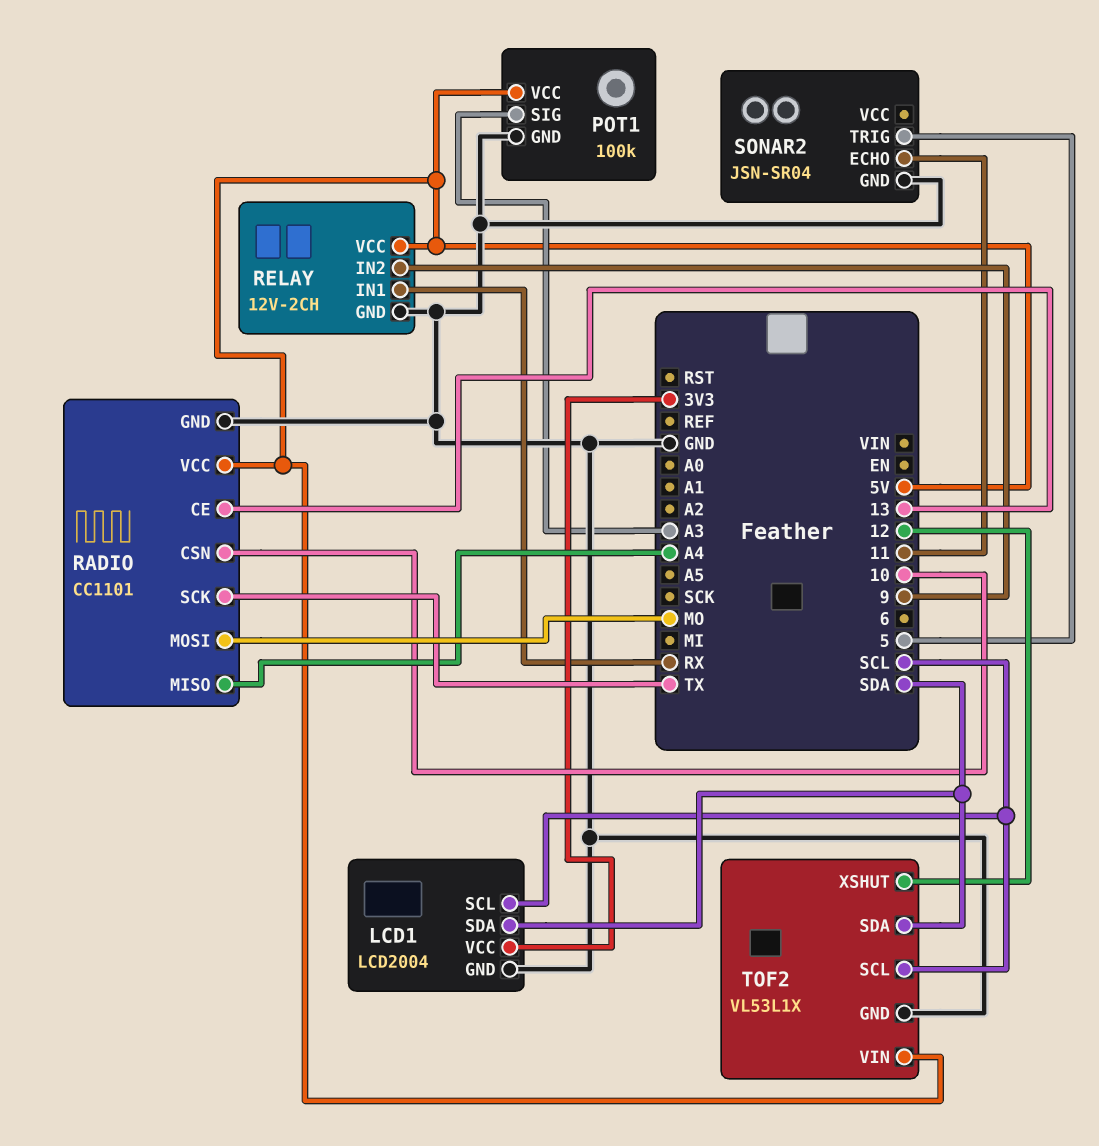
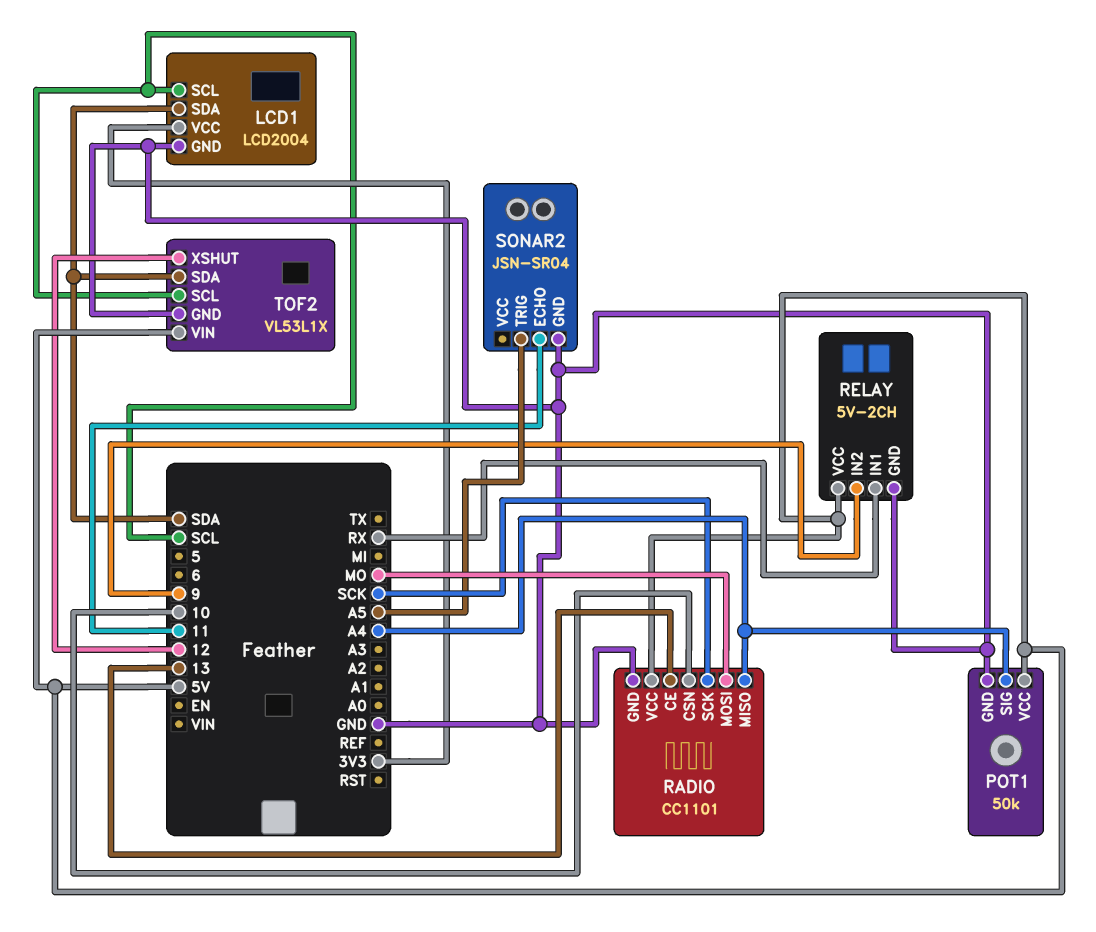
POT1: 100k -> 50k
POT1 pin SIG: A3 -> A4
RADIO pin SCK: TX -> SCK
RELAY: 12V-2CH -> 5V-2CH
SONAR2 pin TRIG: 5 -> A5

